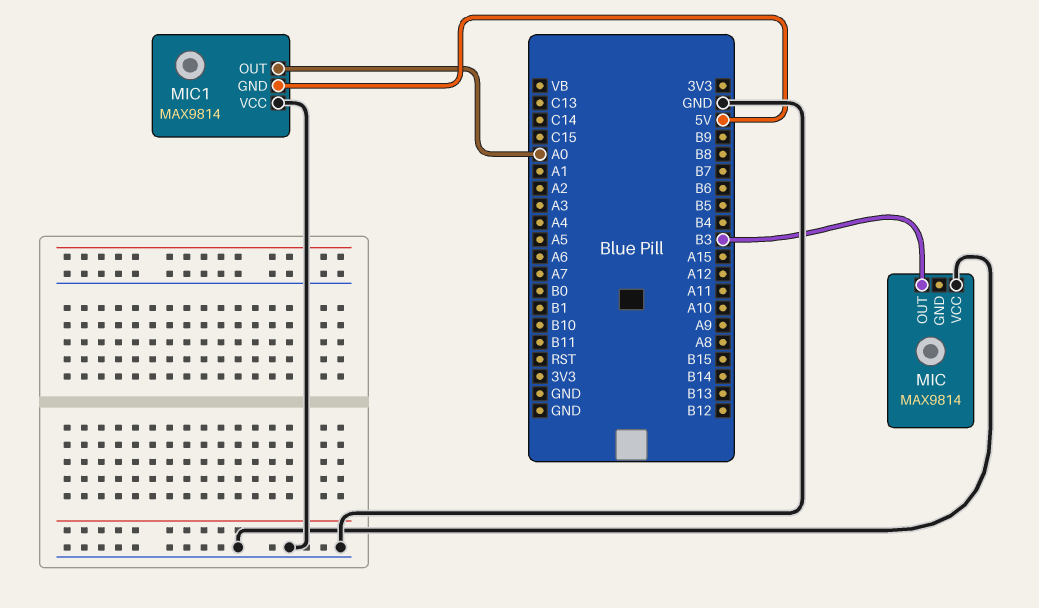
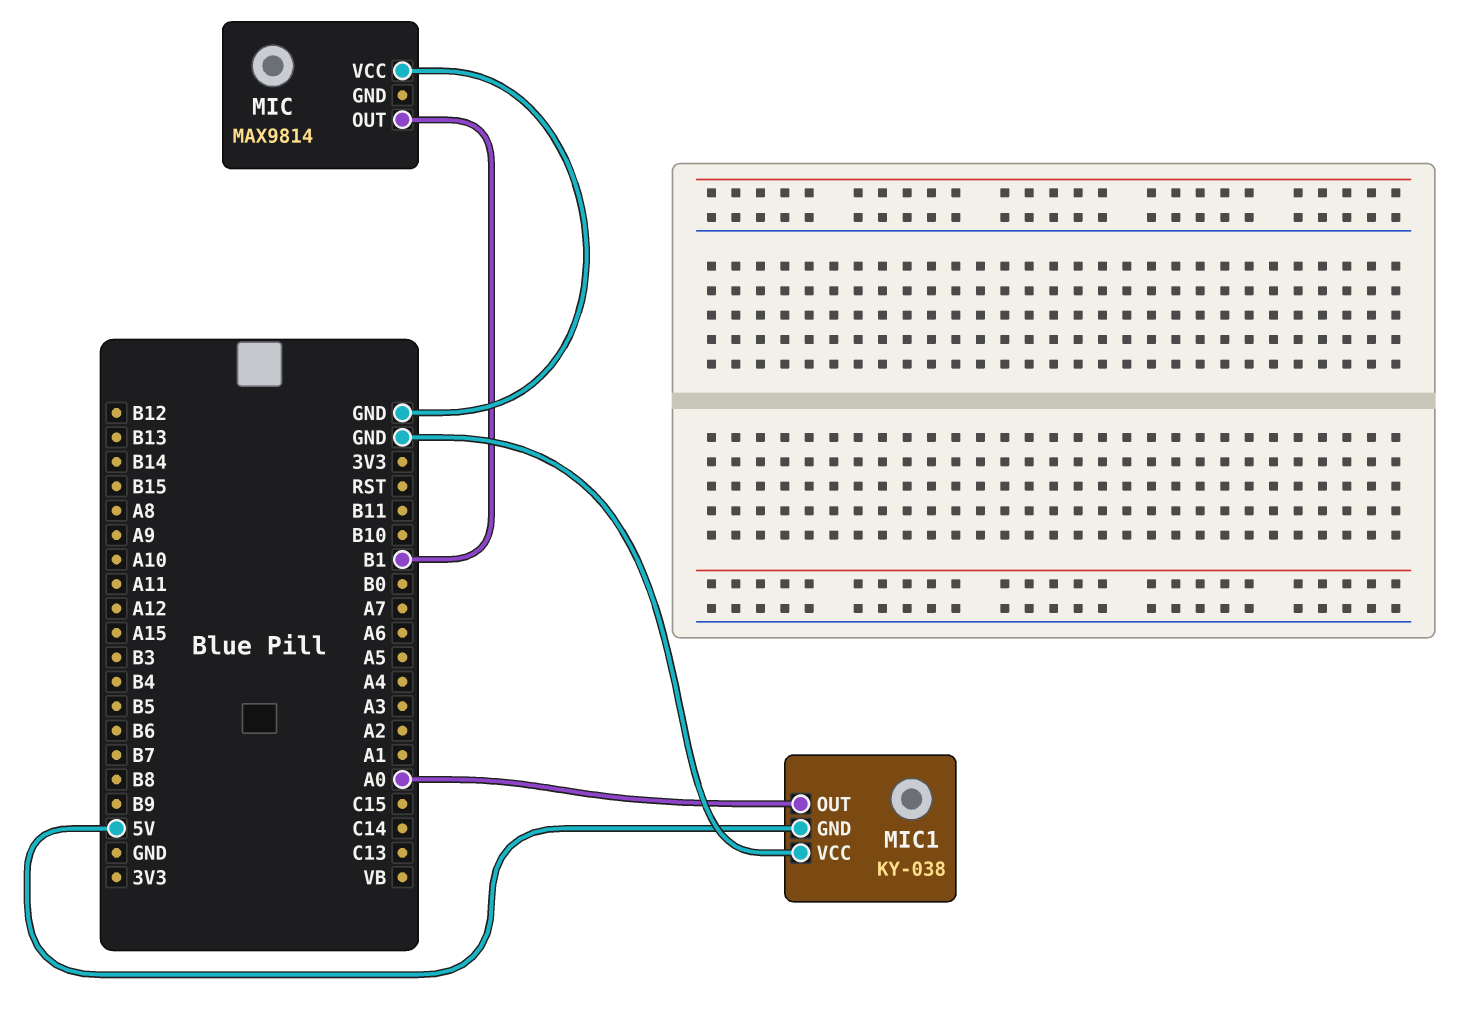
MIC pin OUT: B3 -> B1
MIC1: MAX9814 -> KY-038

